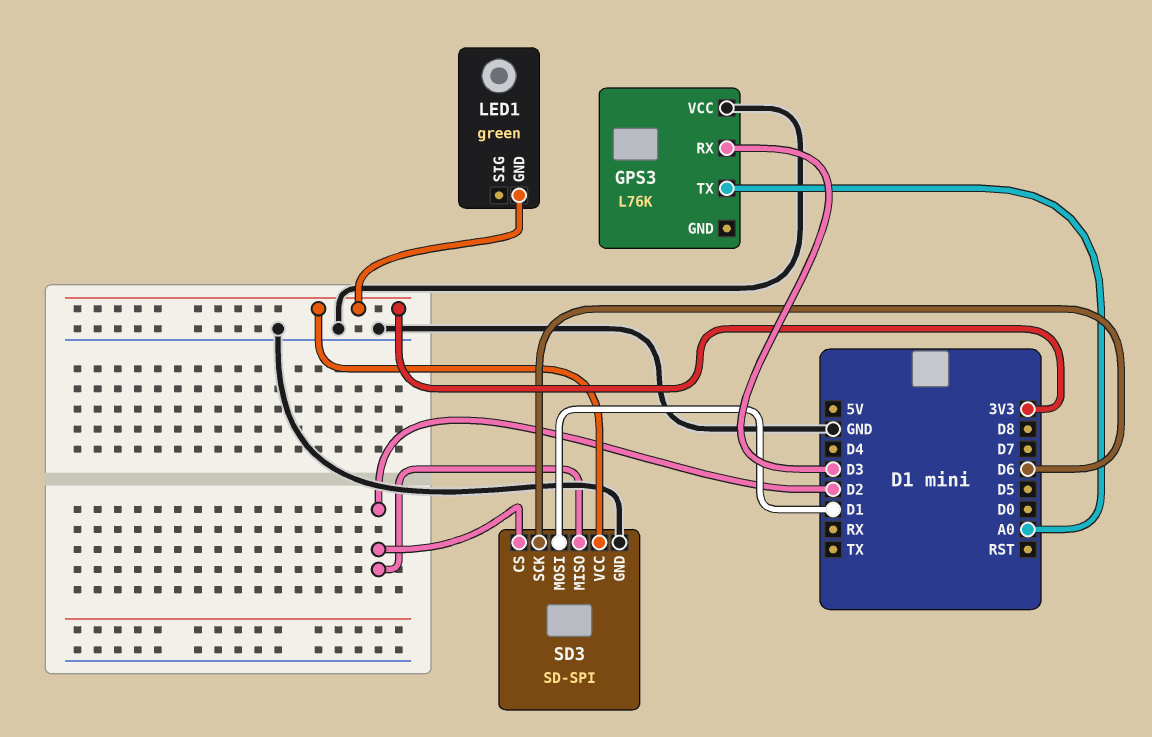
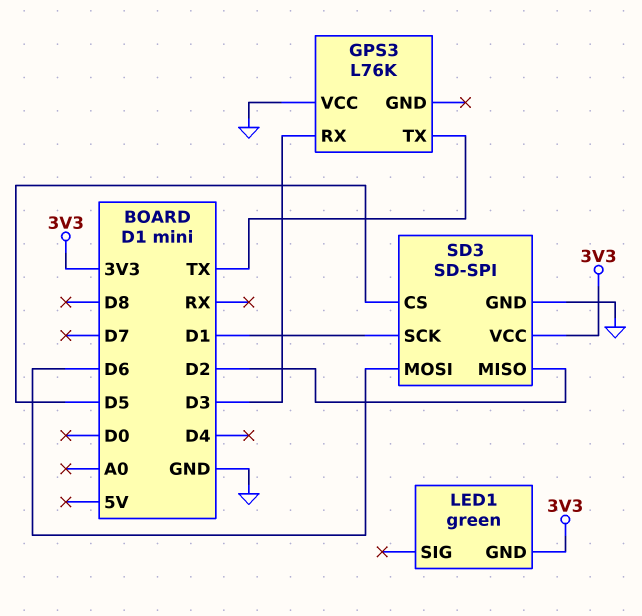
GPS3 pin TX: A0 -> TX
SD3 pin CS: D2 -> D5
SD3 pin MOSI: D1 -> D6
SD3 pin SCK: D6 -> D1

